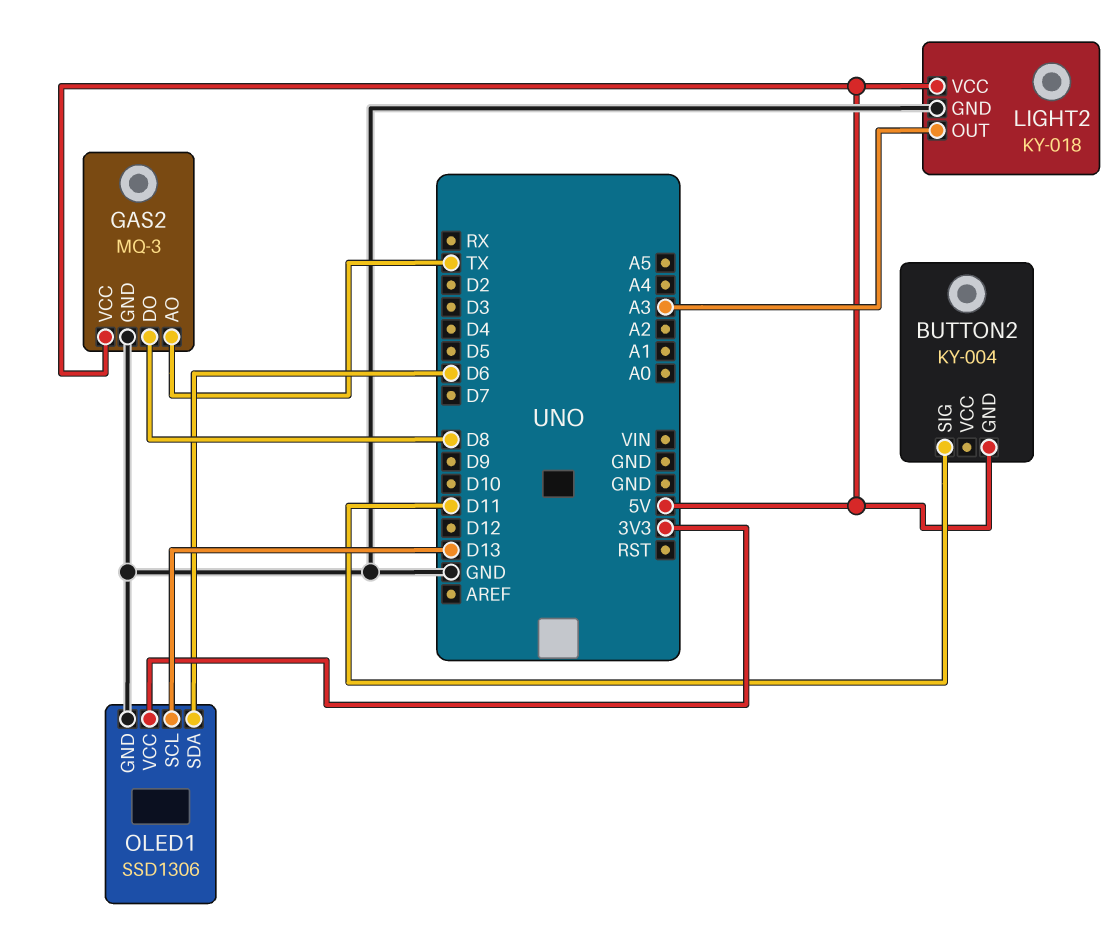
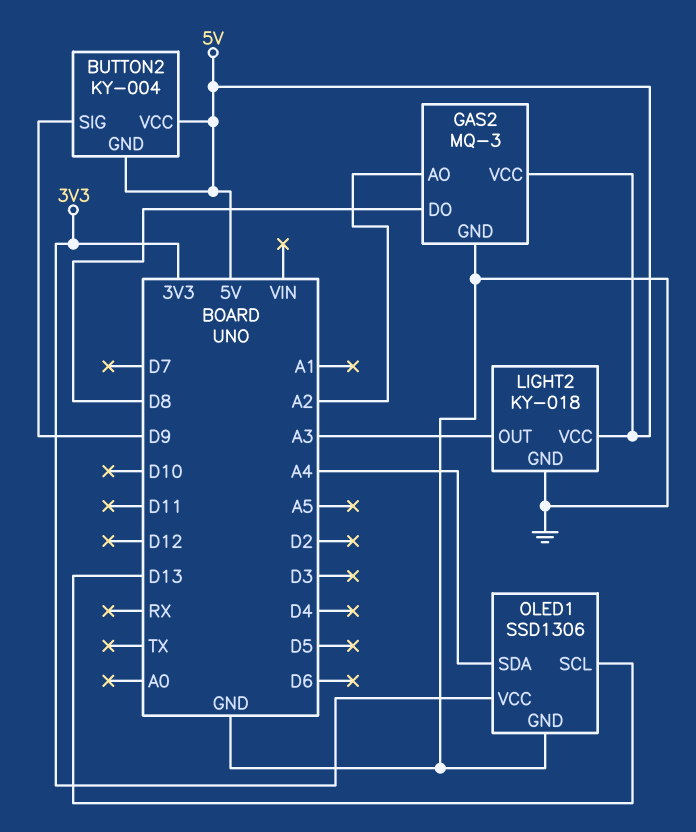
BUTTON2 pin SIG: D11 -> D9
BUTTON2 pin VCC: none -> 5V
GAS2 pin AO: TX -> A2
OLED1 pin SDA: D6 -> A4

